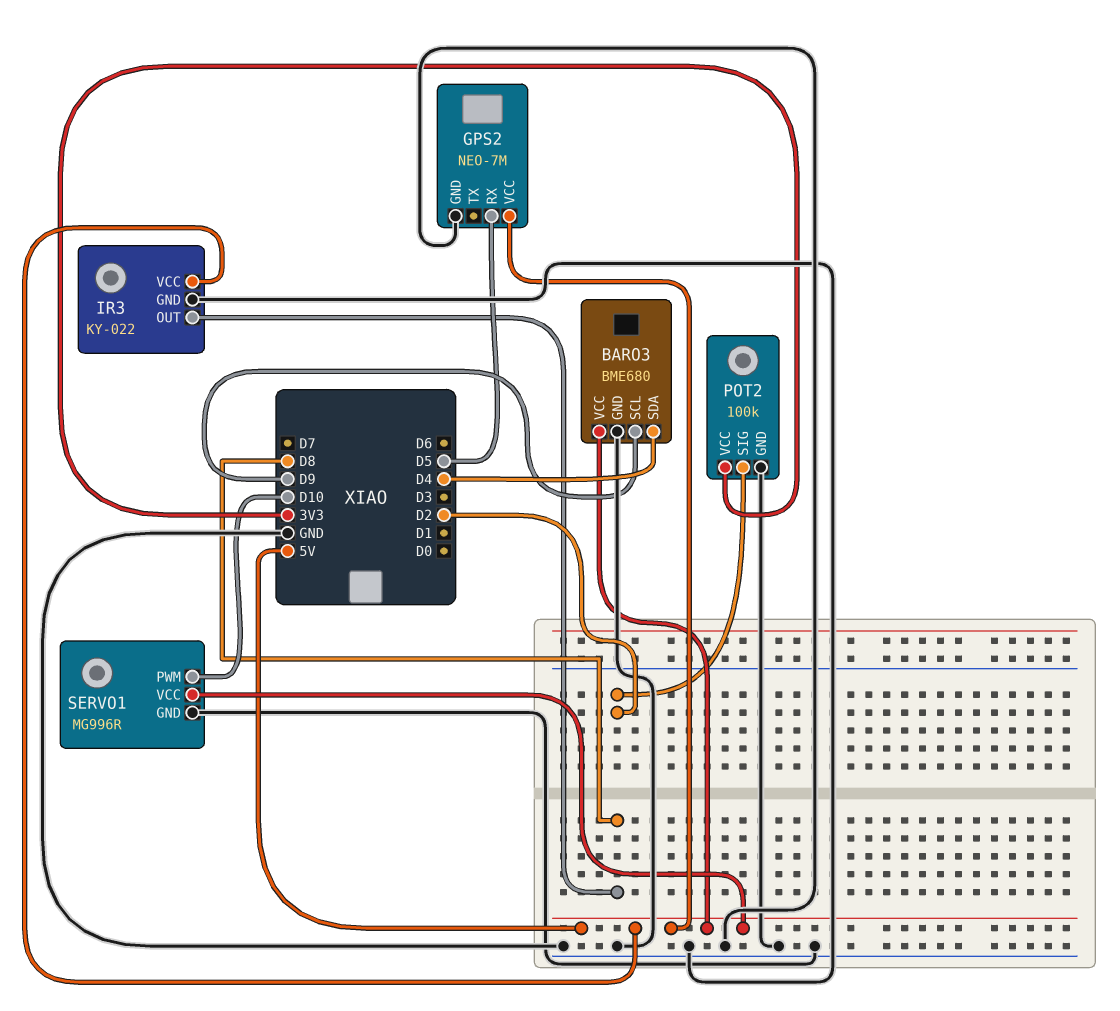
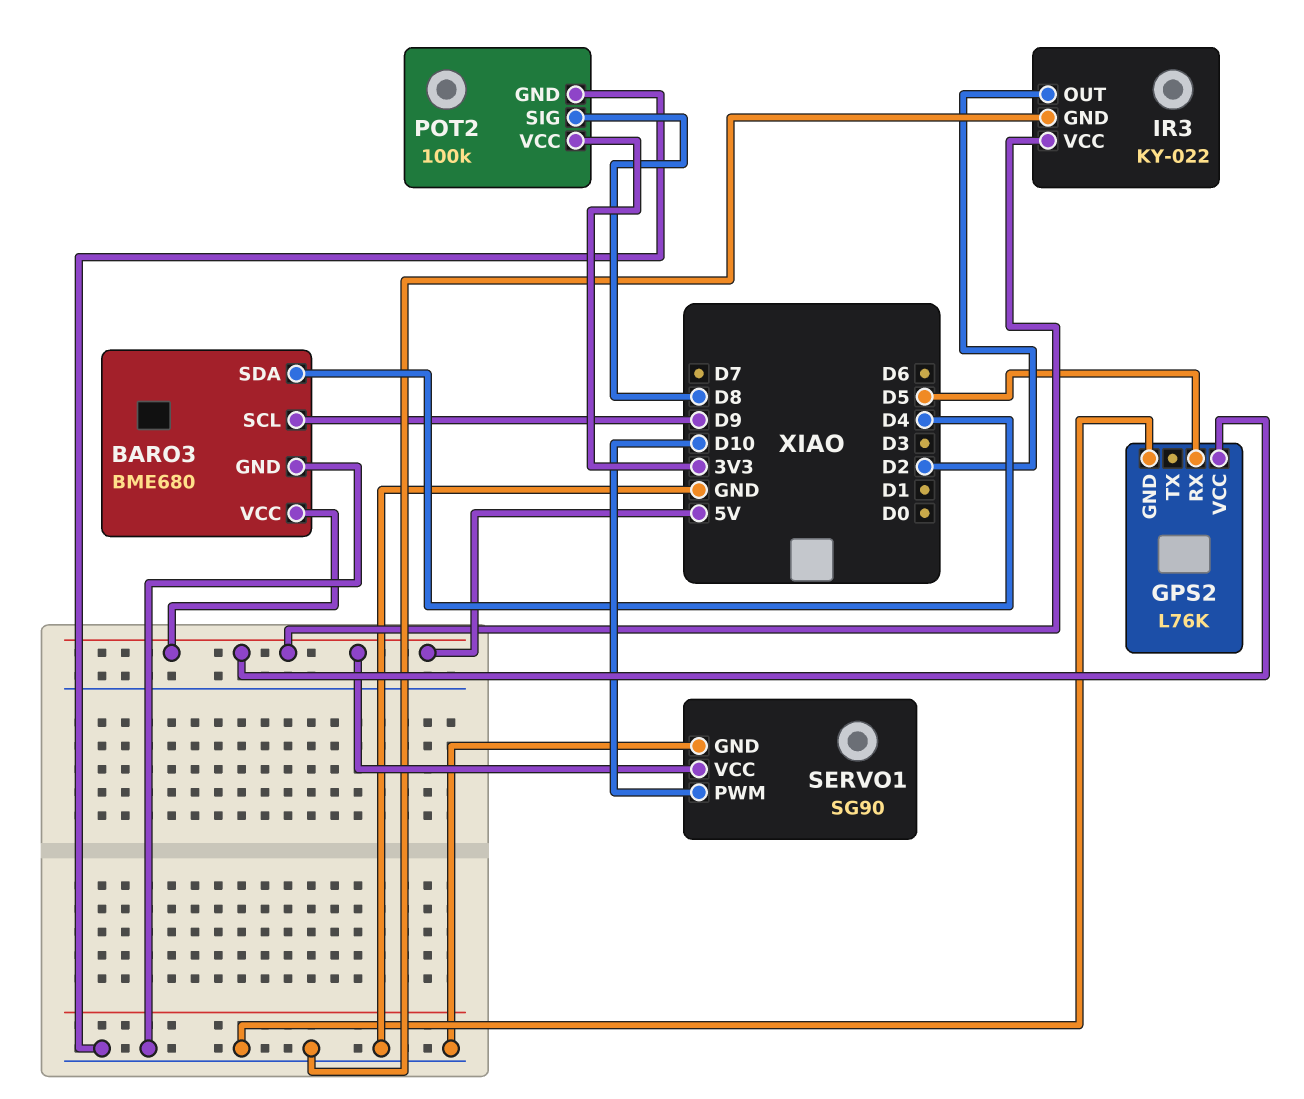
GPS2: NEO-7M -> L76K
IR3 pin OUT: D8 -> D2
POT2 pin SIG: D2 -> D8
SERVO1: MG996R -> SG90

